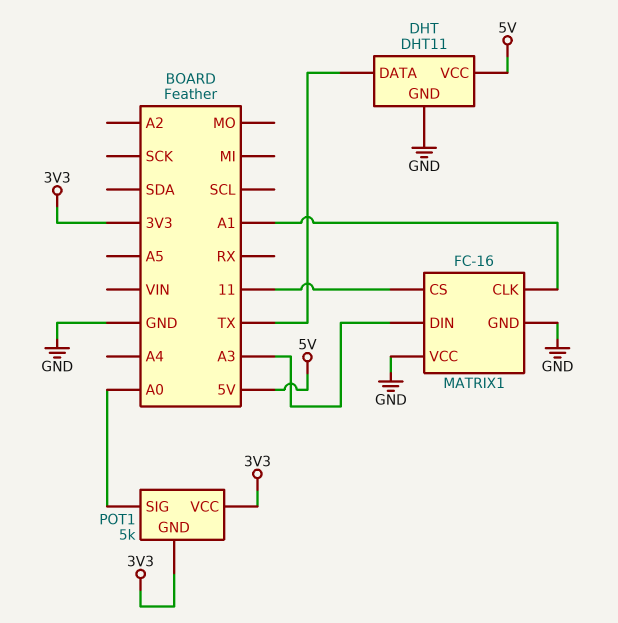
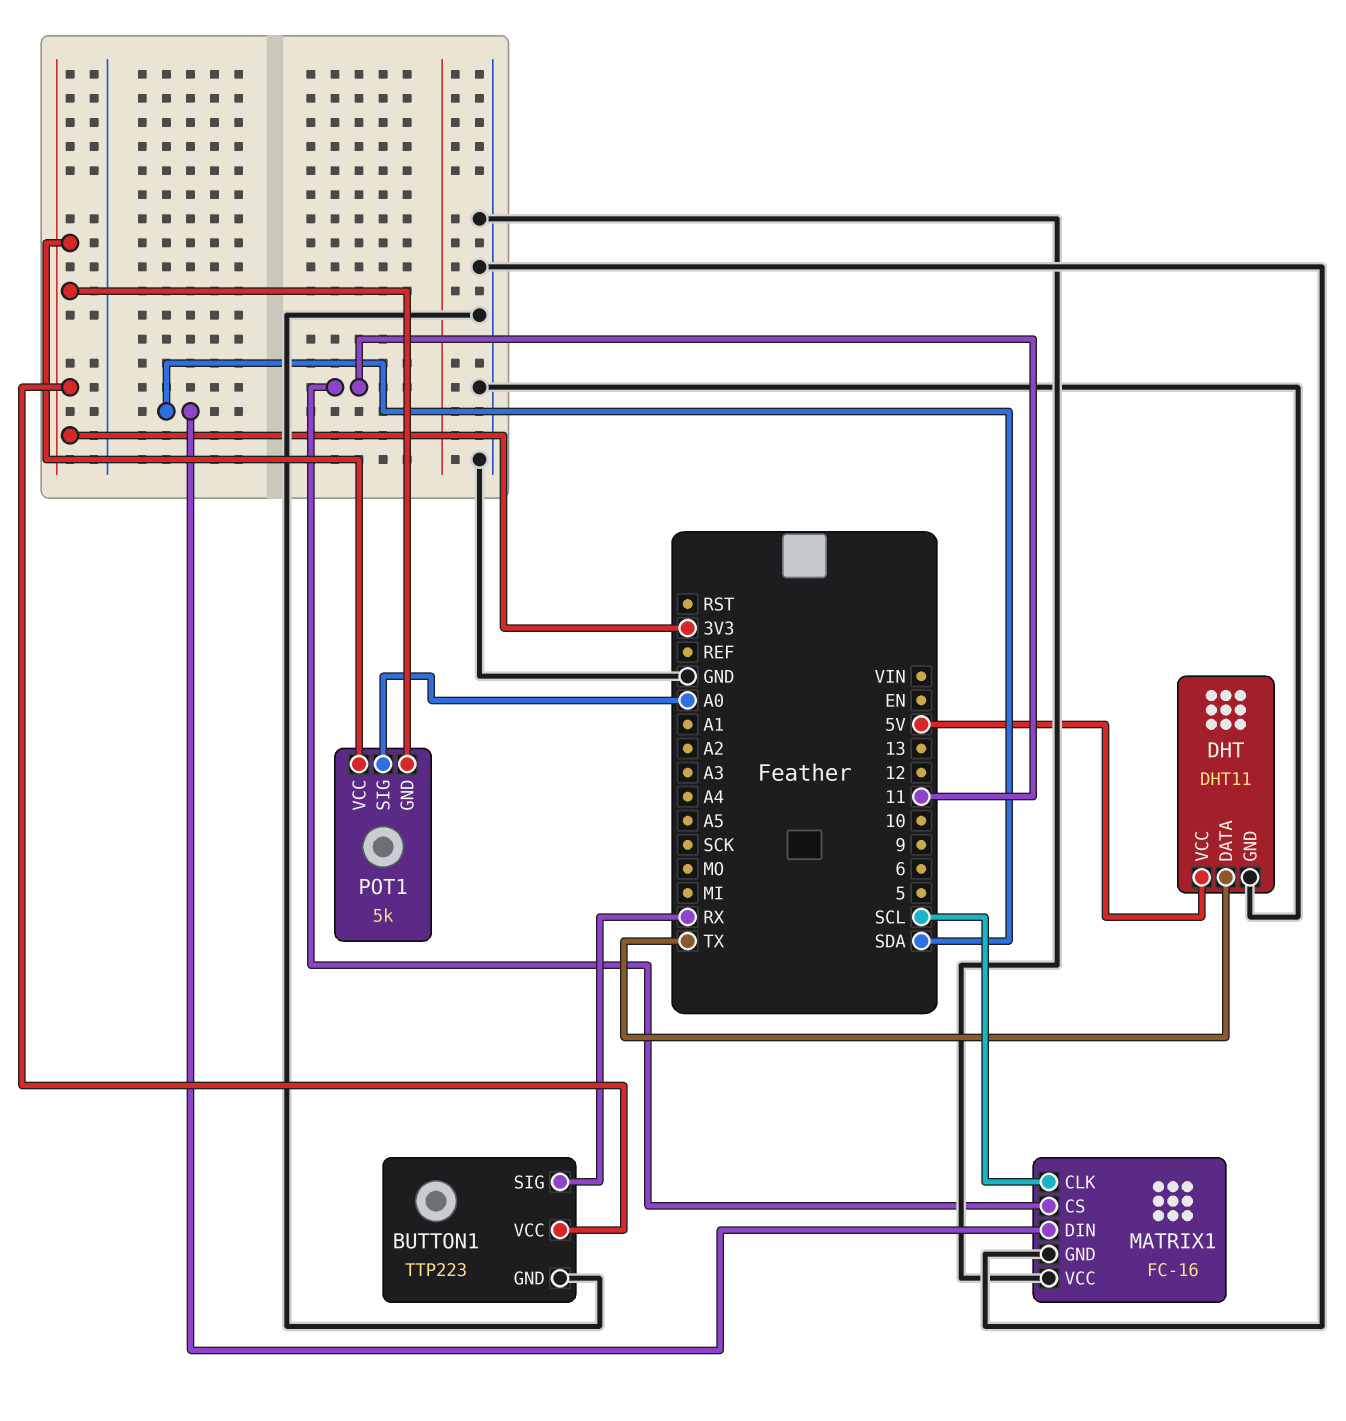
BUTTON1: none -> TTP223
BUTTON1 pin GND: none -> GND
BUTTON1 pin SIG: none -> RX
BUTTON1 pin VCC: none -> 3V3
MATRIX1 pin CLK: A1 -> SCL
MATRIX1 pin DIN: A3 -> SDA

